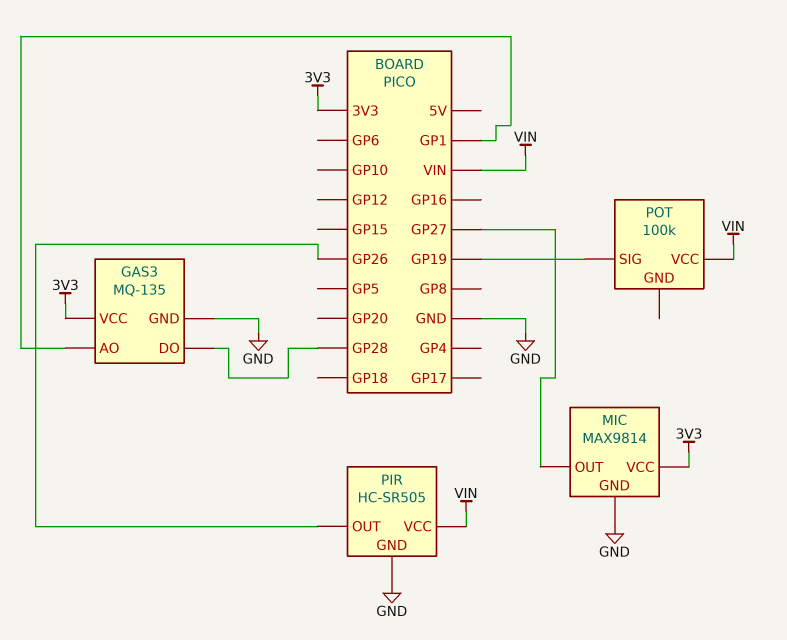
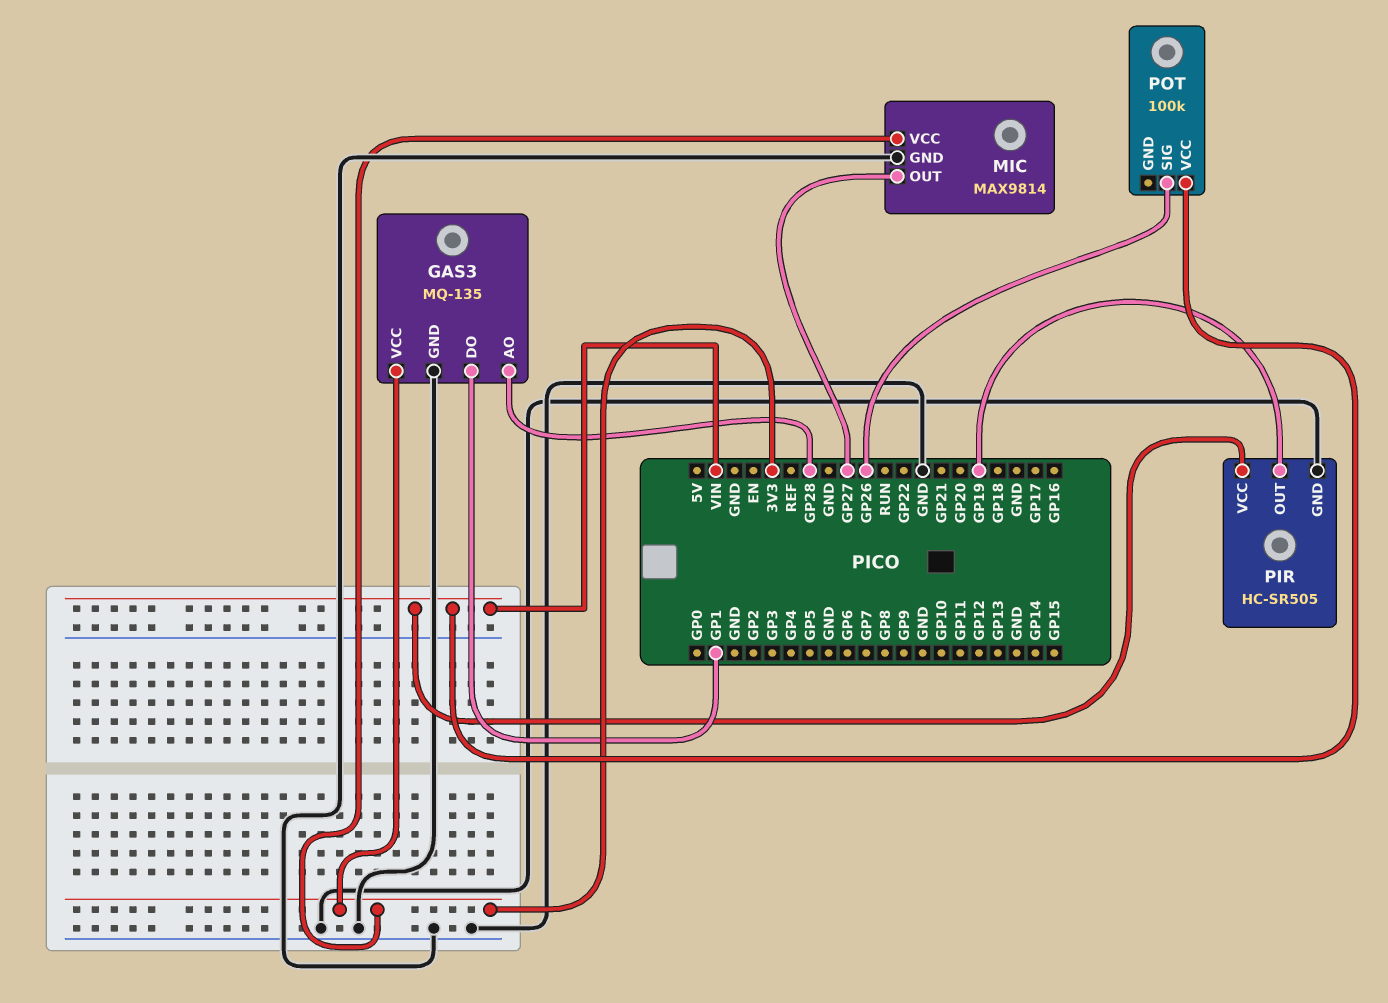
GAS3 pin AO: GP1 -> GP28
GAS3 pin DO: GP28 -> GP1
PIR pin OUT: GP26 -> GP19
POT pin SIG: GP19 -> GP26

